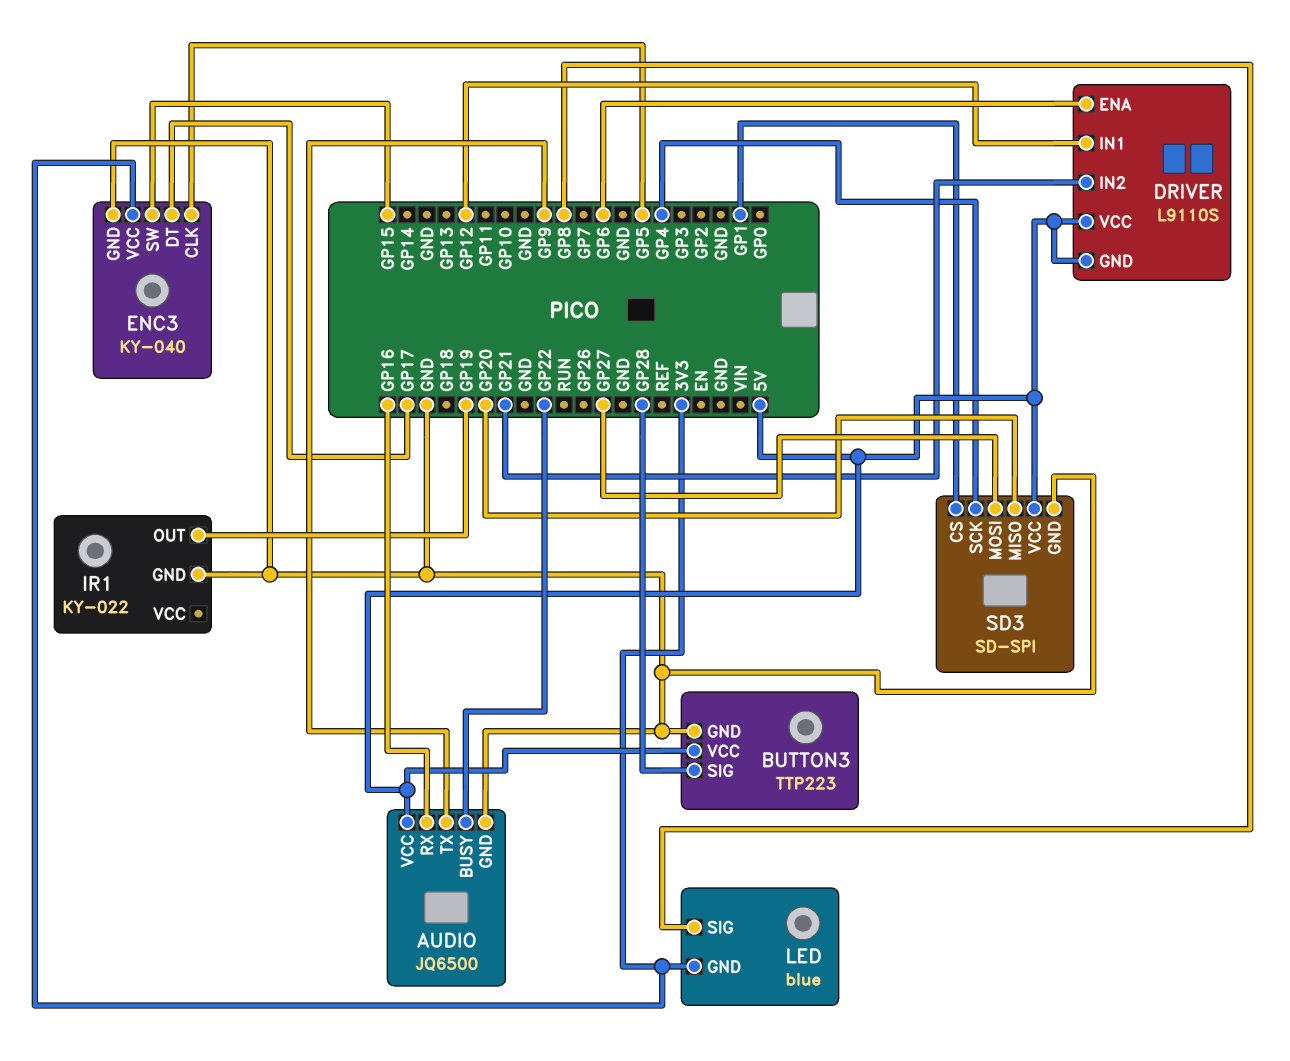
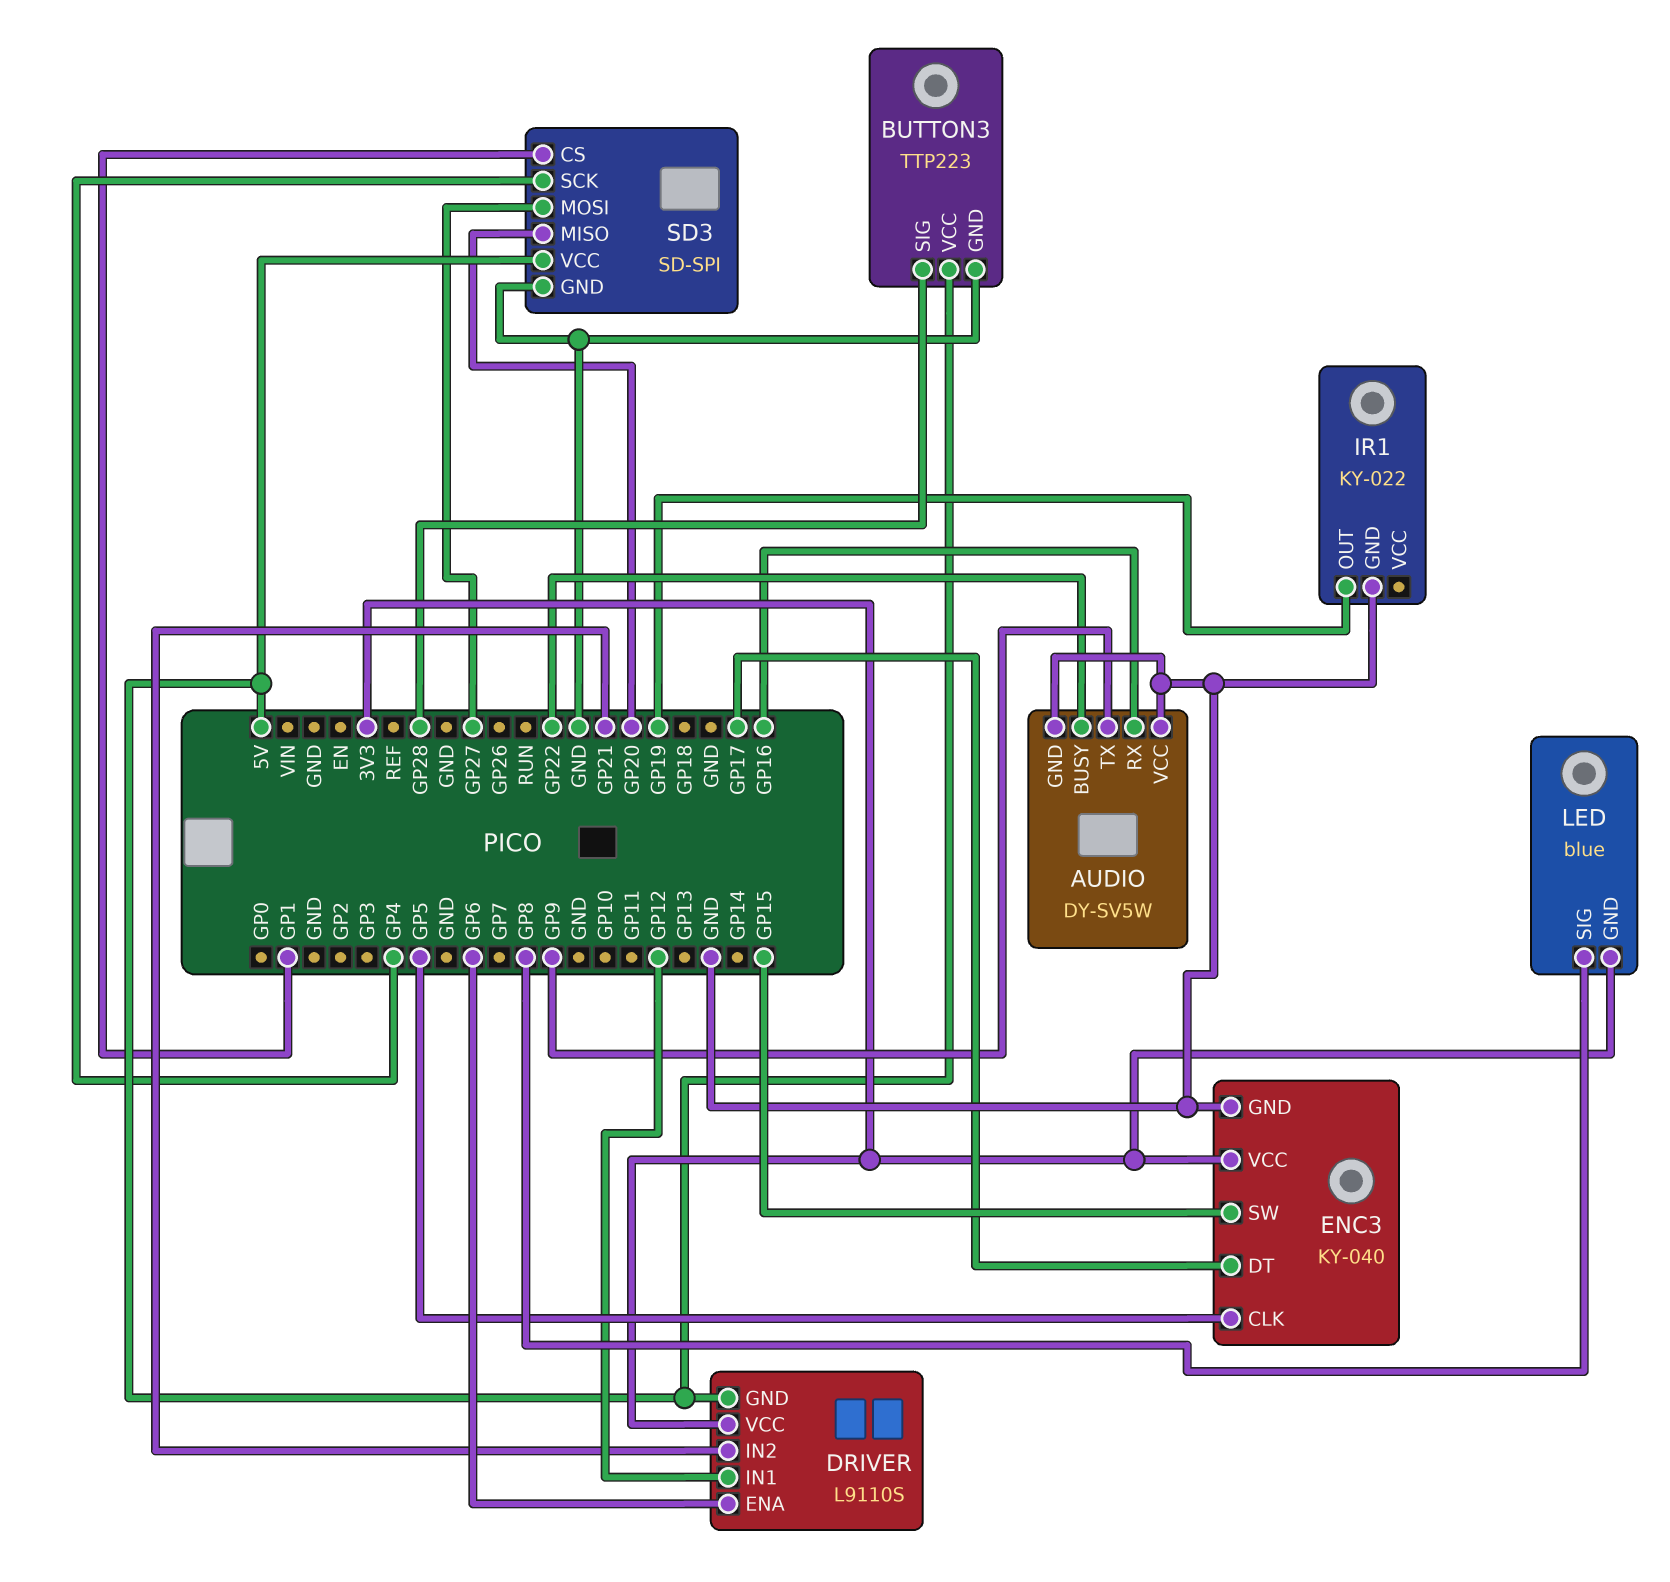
AUDIO: JQ6500 -> DY-SV5W
AUDIO pin VCC: 5V -> GND
DRIVER pin VCC: 5V -> 3V3

